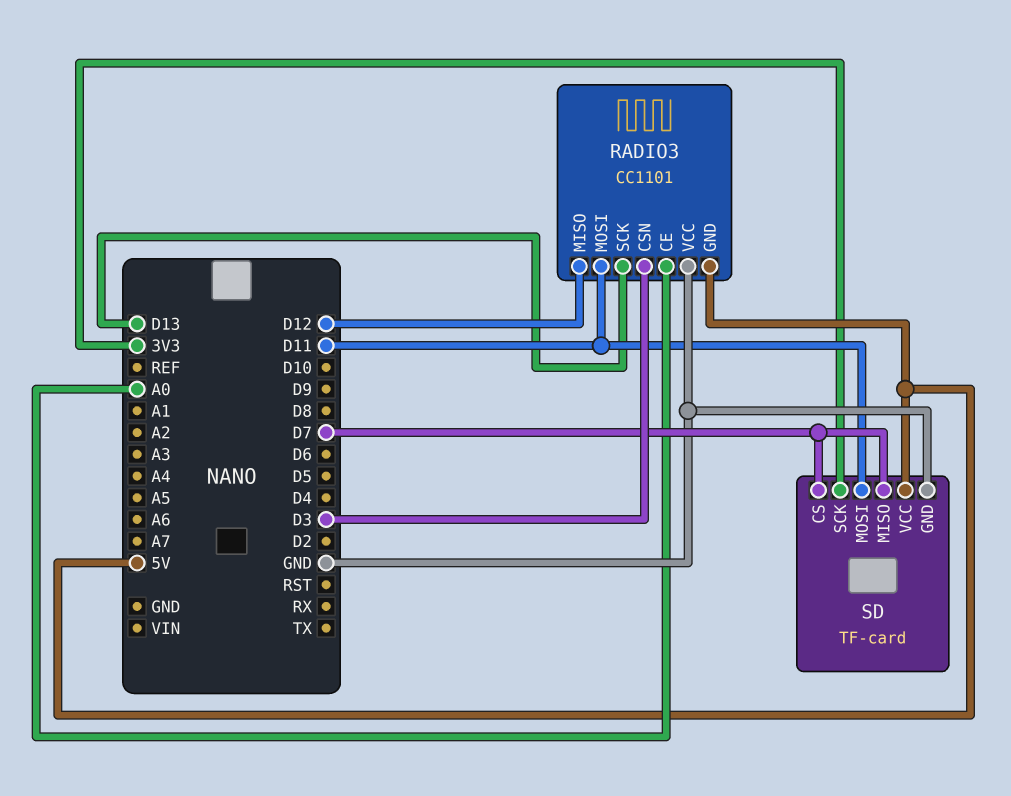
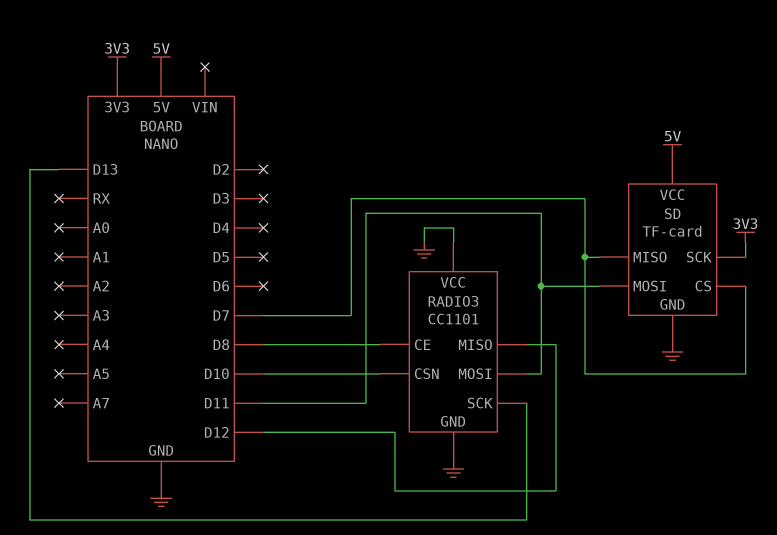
RADIO3 pin CE: A0 -> D8
RADIO3 pin CSN: D3 -> D10
RADIO3 pin GND: 5V -> GND

